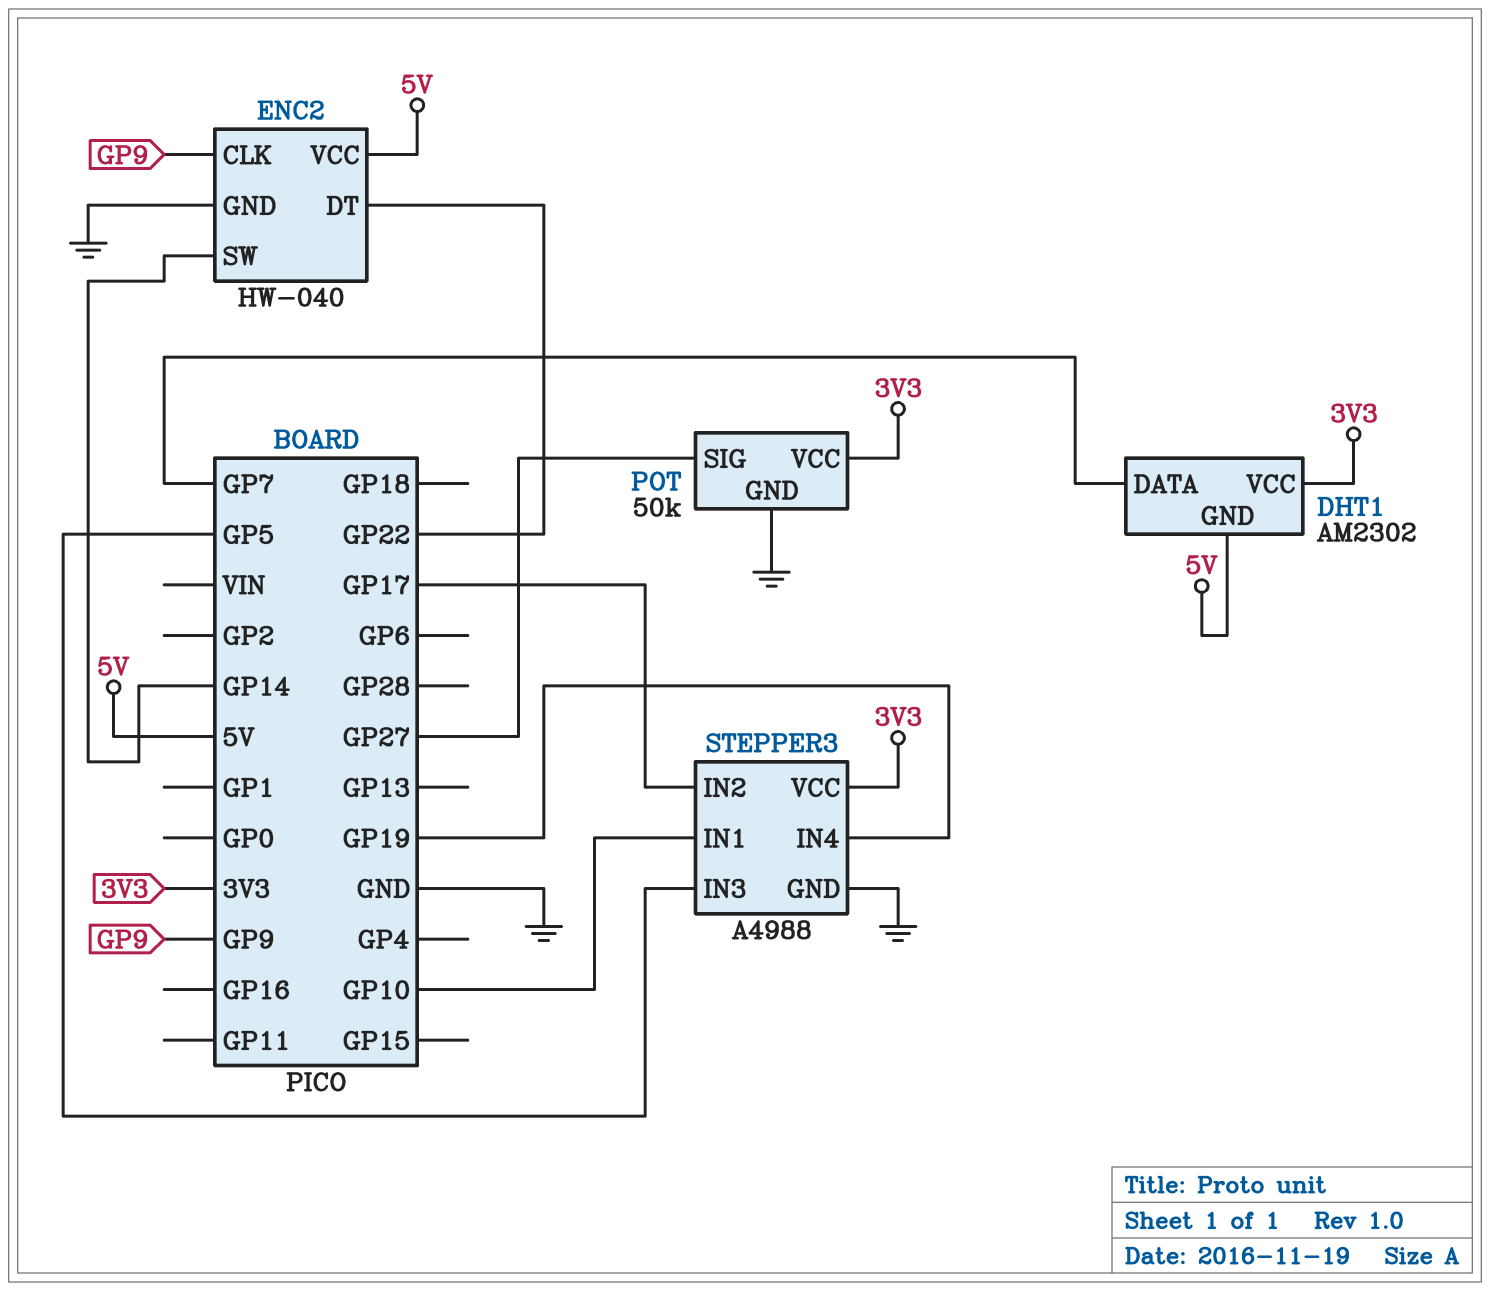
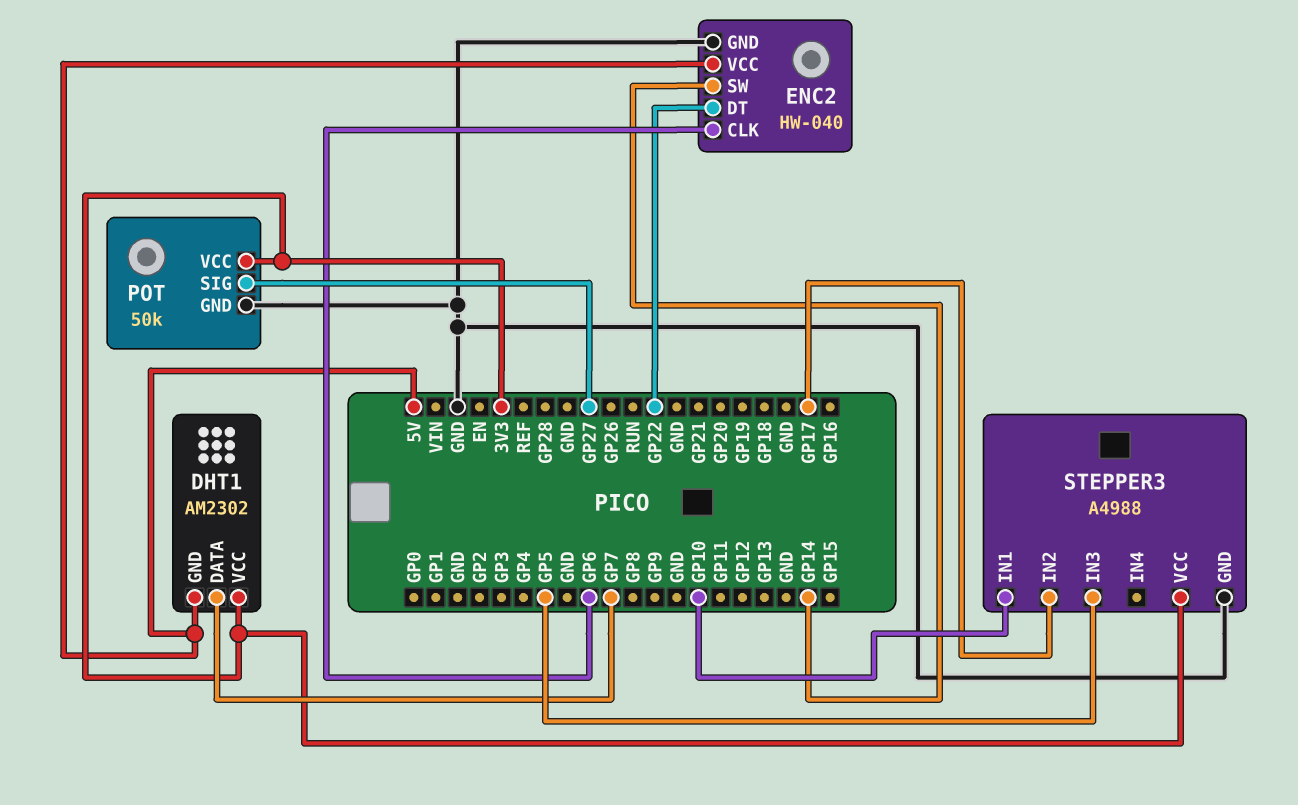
ENC2 pin CLK: GP9 -> GP6
STEPPER3 pin IN4: GP19 -> none

